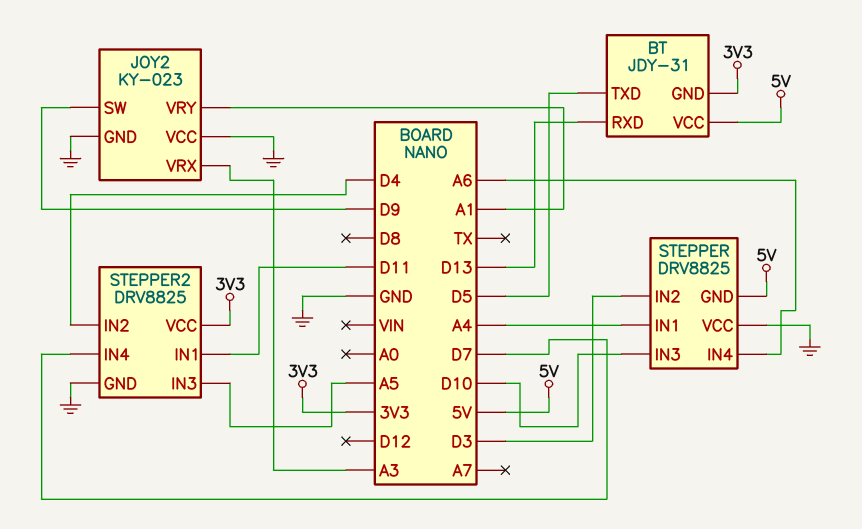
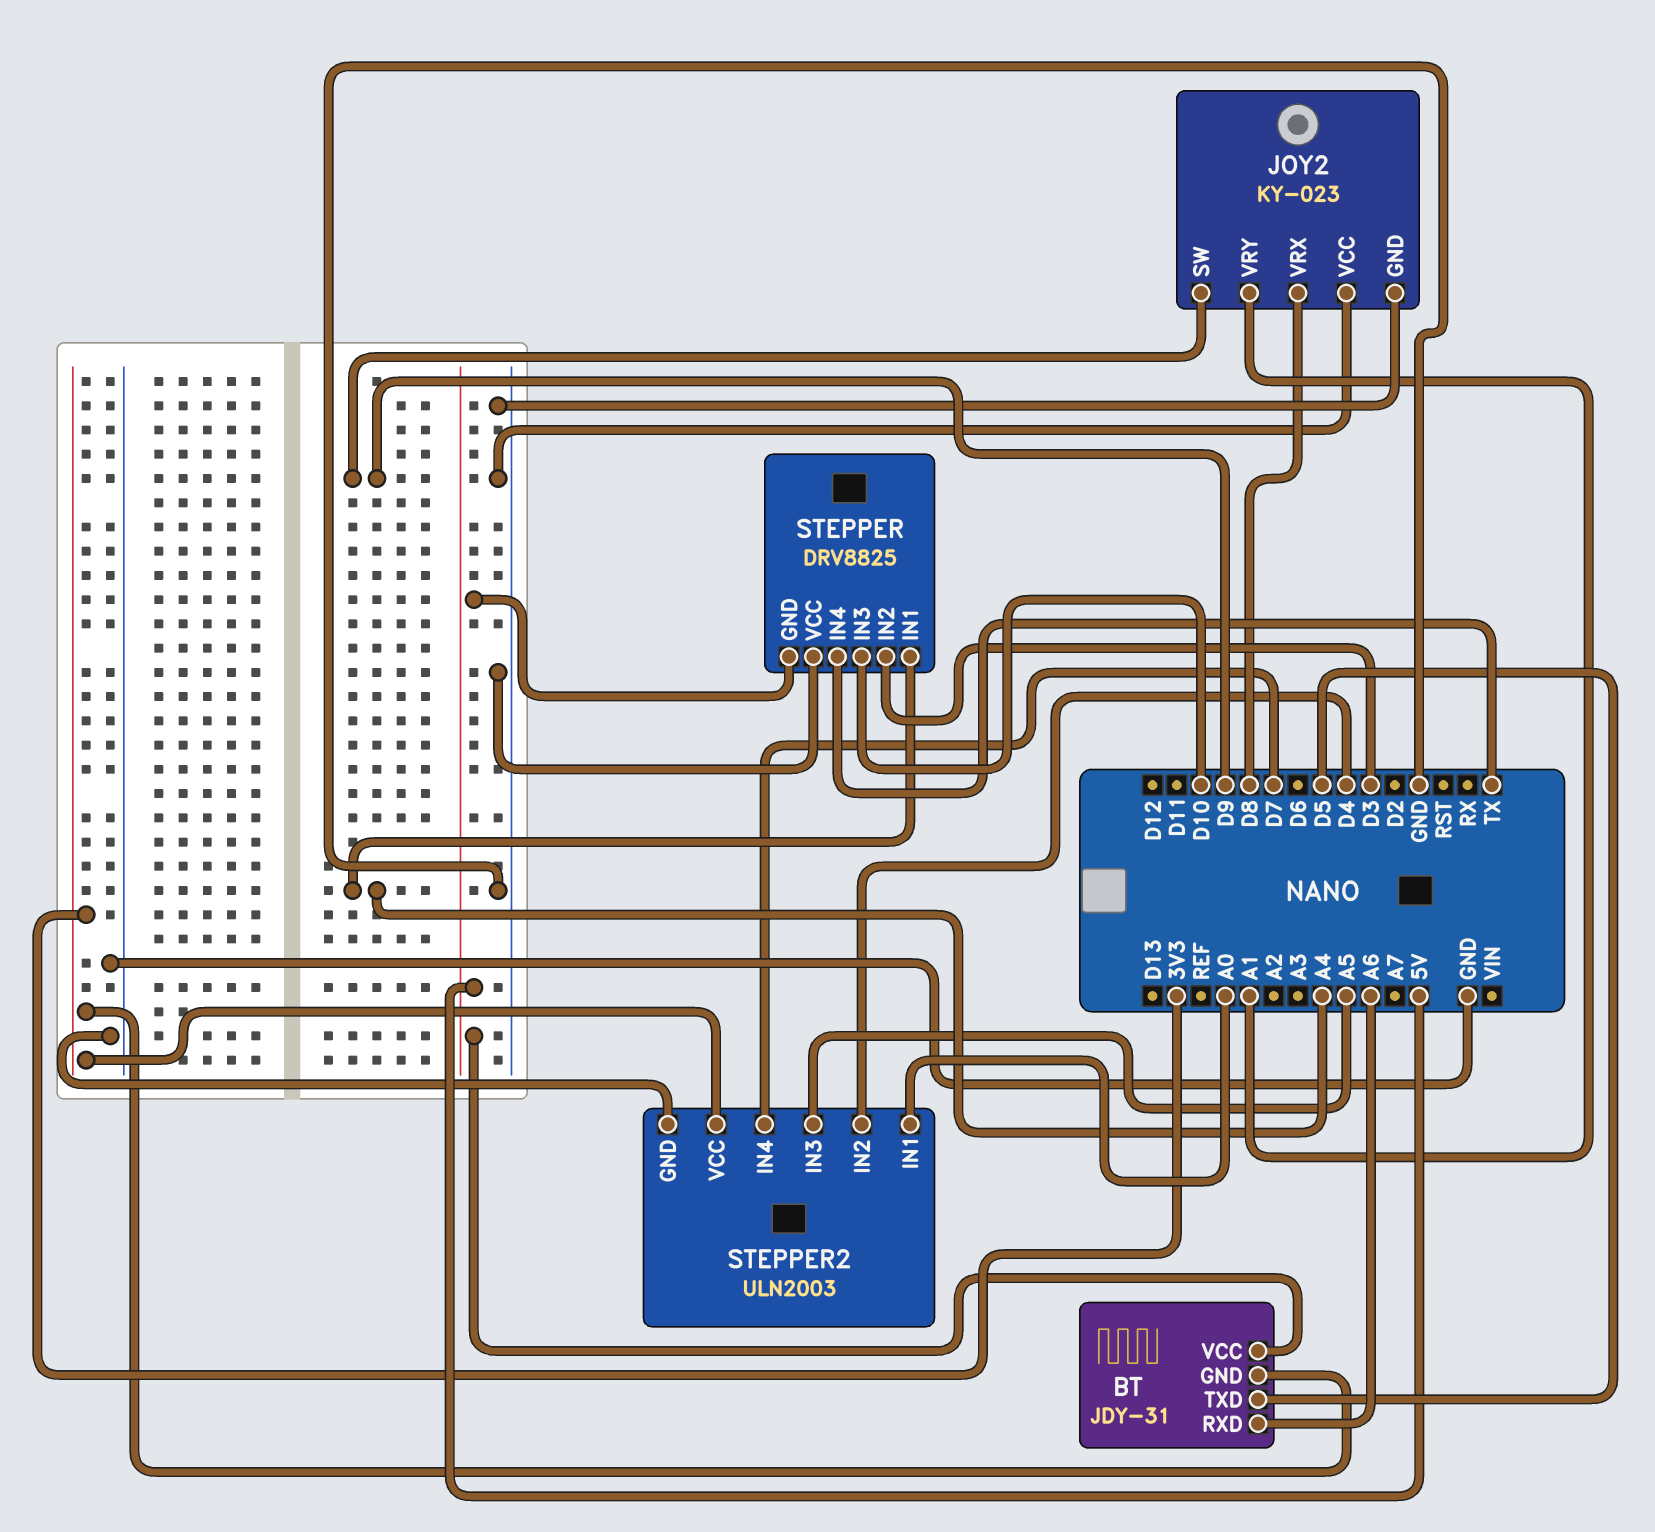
BT pin RXD: D13 -> A6
JOY2 pin VRX: A3 -> D8
STEPPER pin IN4: A6 -> TX
STEPPER2: DRV8825 -> ULN2003
STEPPER2 pin IN1: D11 -> A0

